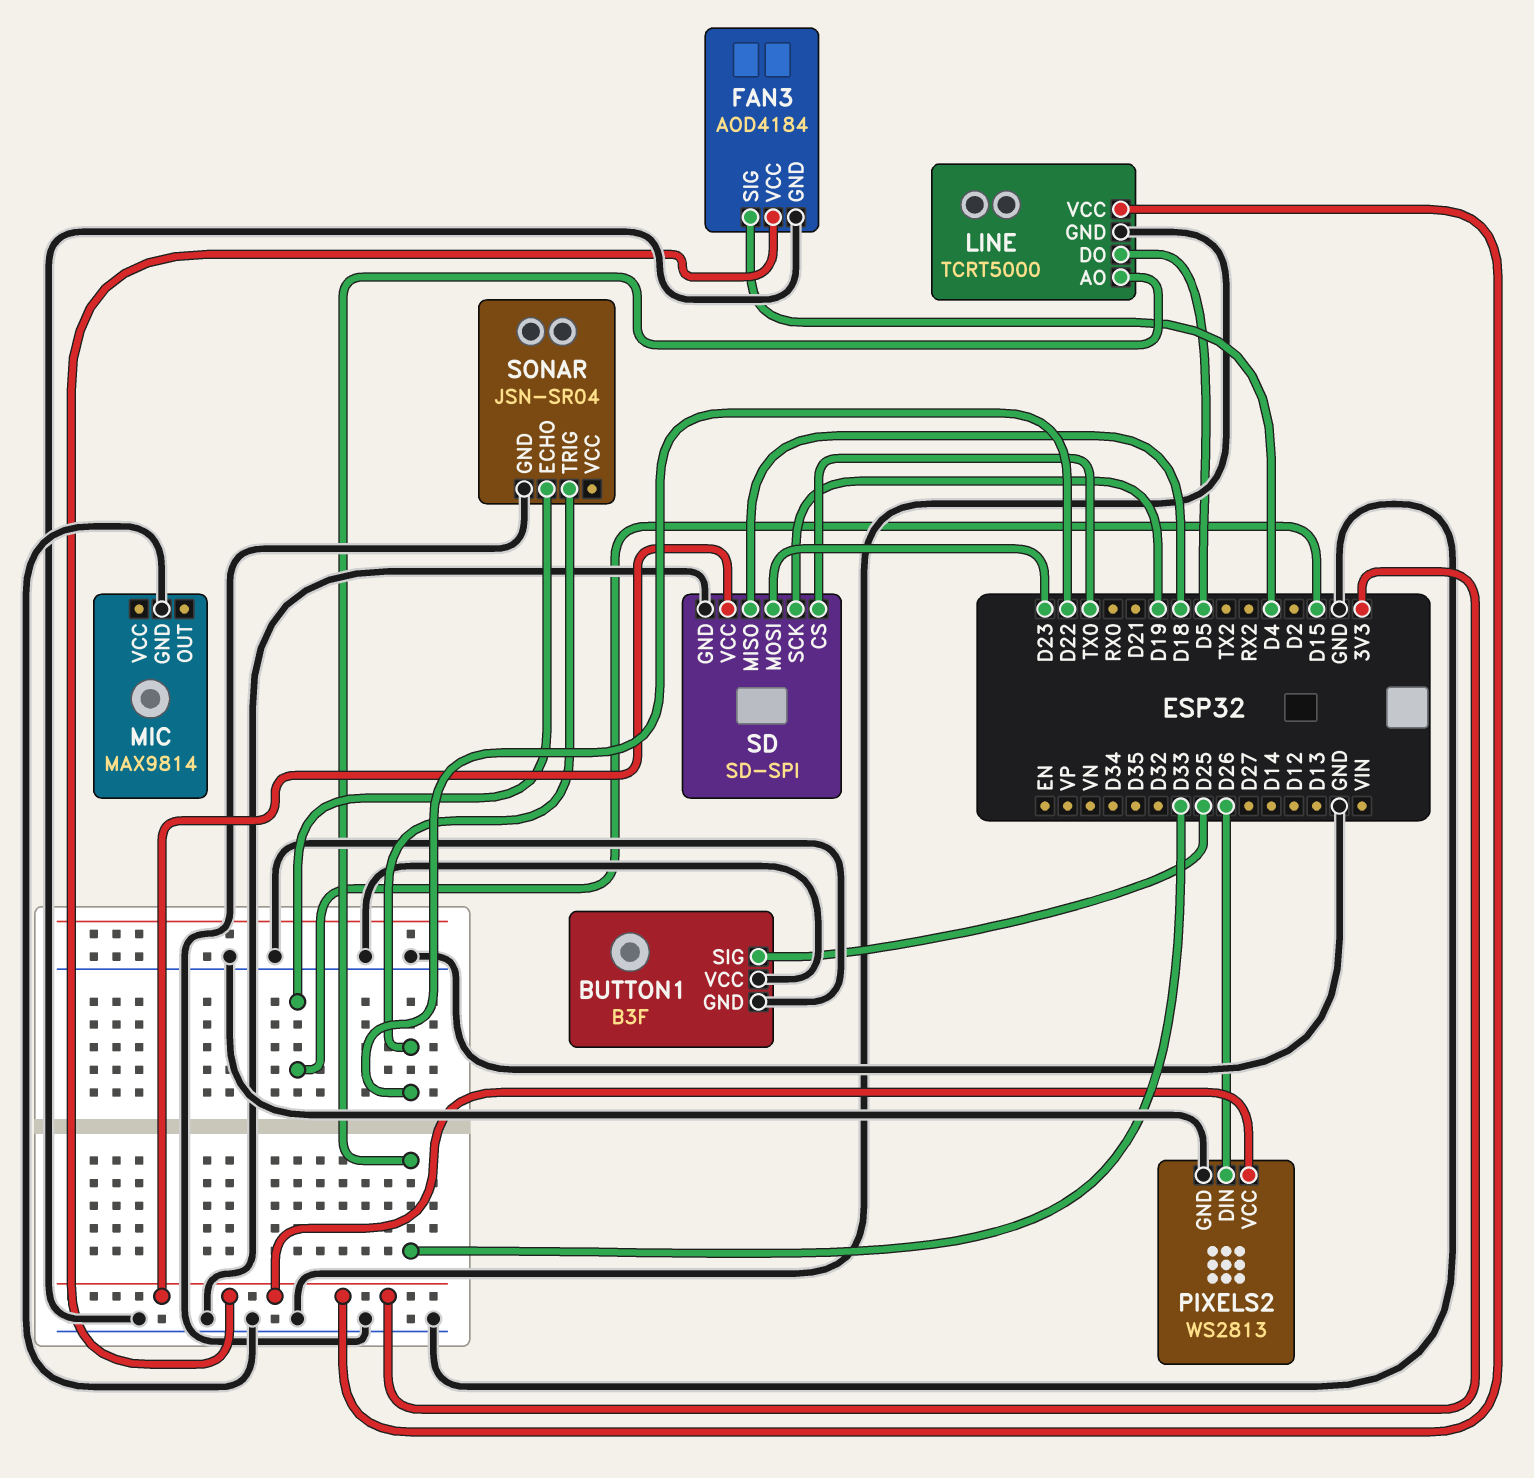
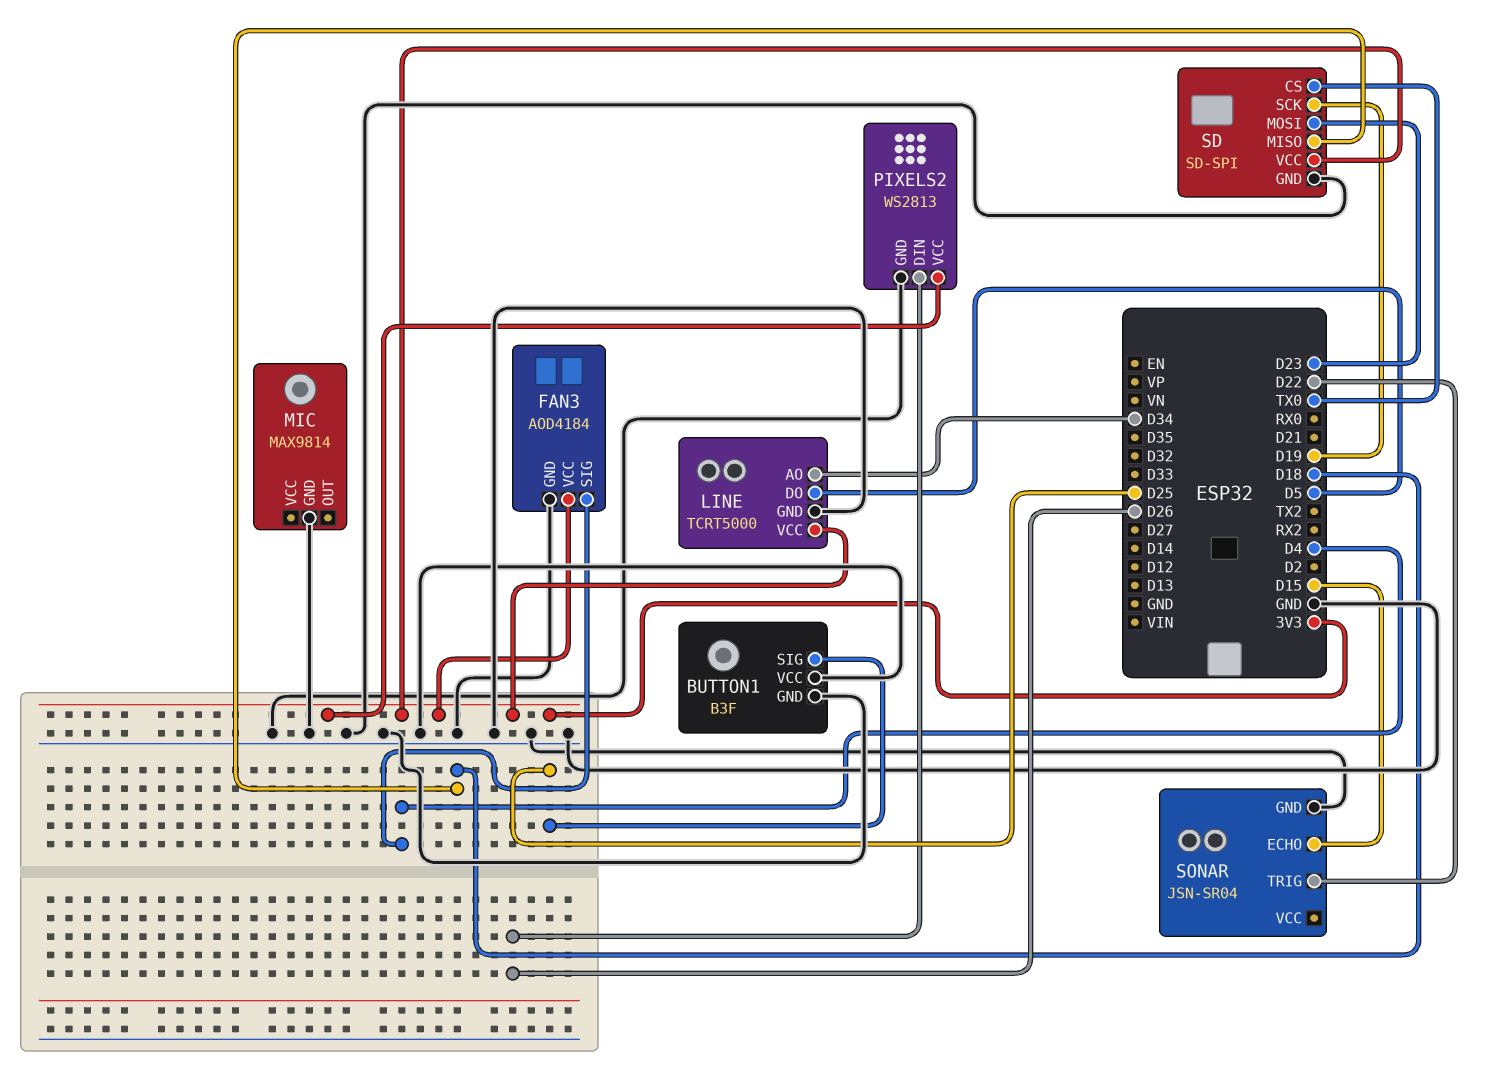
LINE pin AO: D33 -> D34

